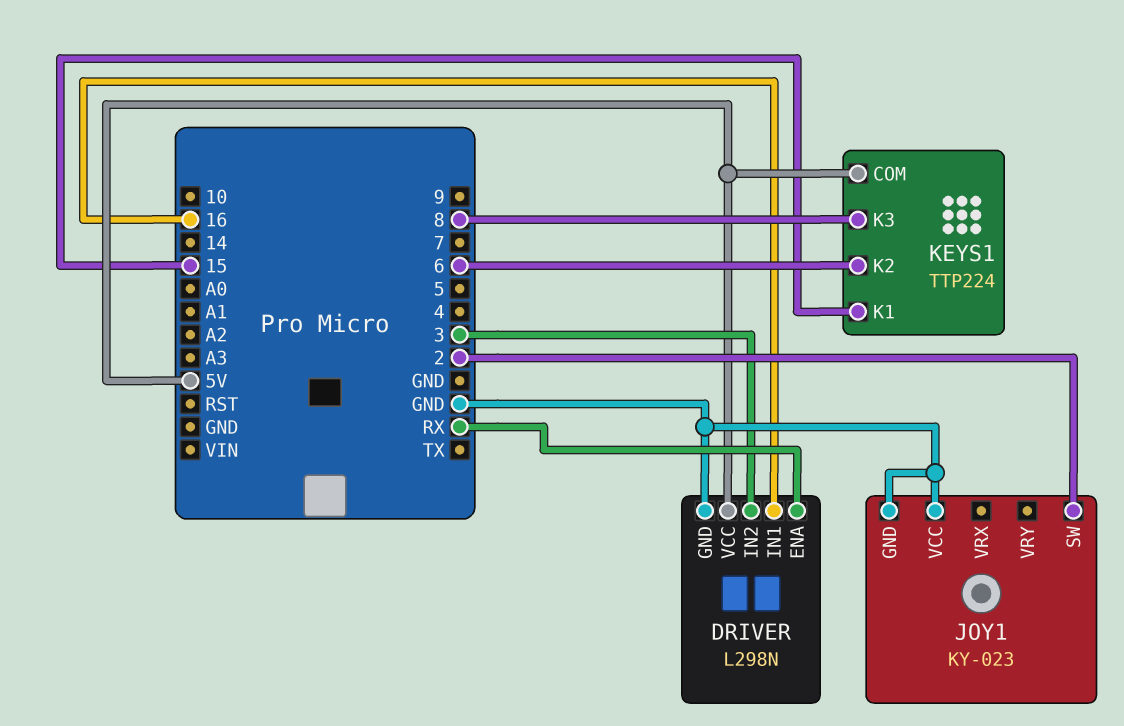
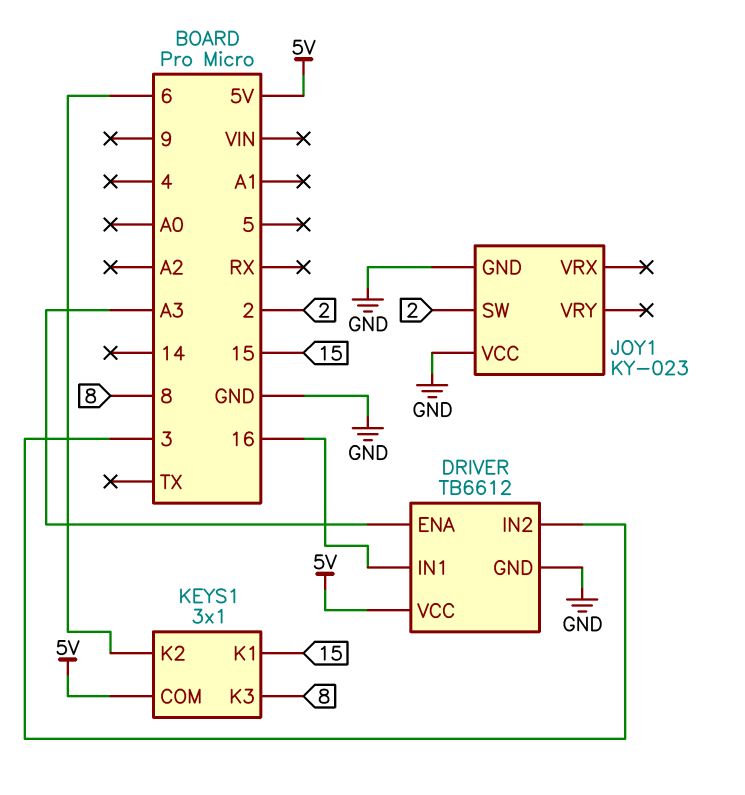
DRIVER: L298N -> TB6612
DRIVER pin ENA: RX -> A3
KEYS1: TTP224 -> 3x1

